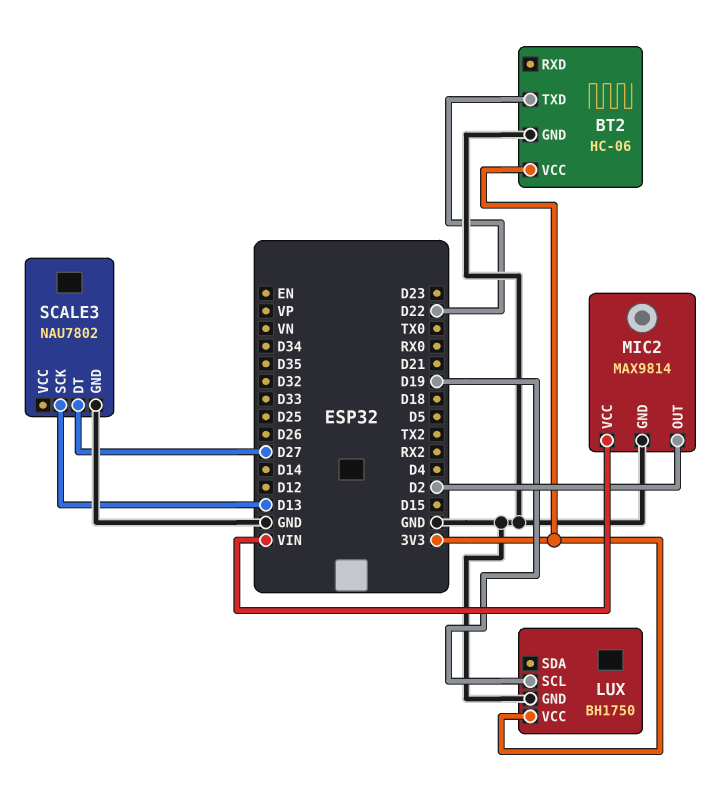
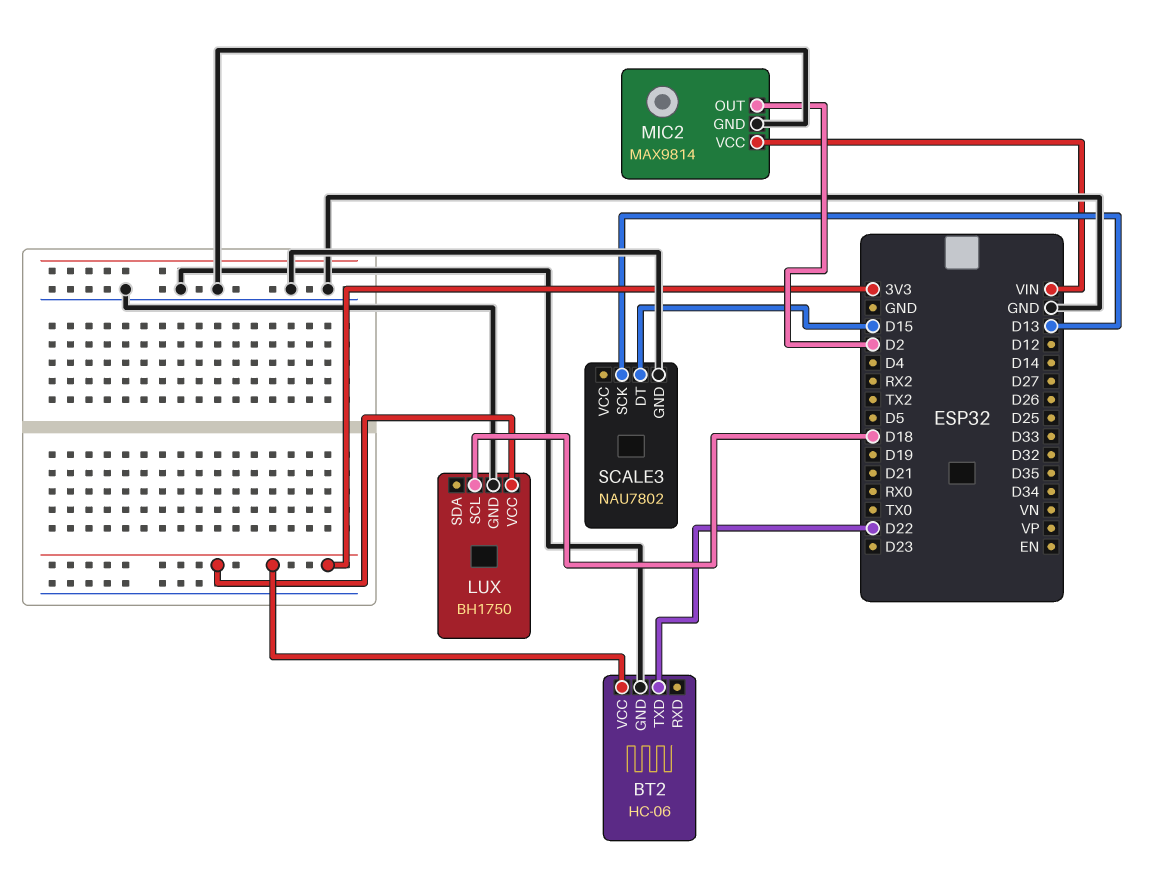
LUX pin SCL: D19 -> D18
SCALE3 pin DT: D27 -> D15

